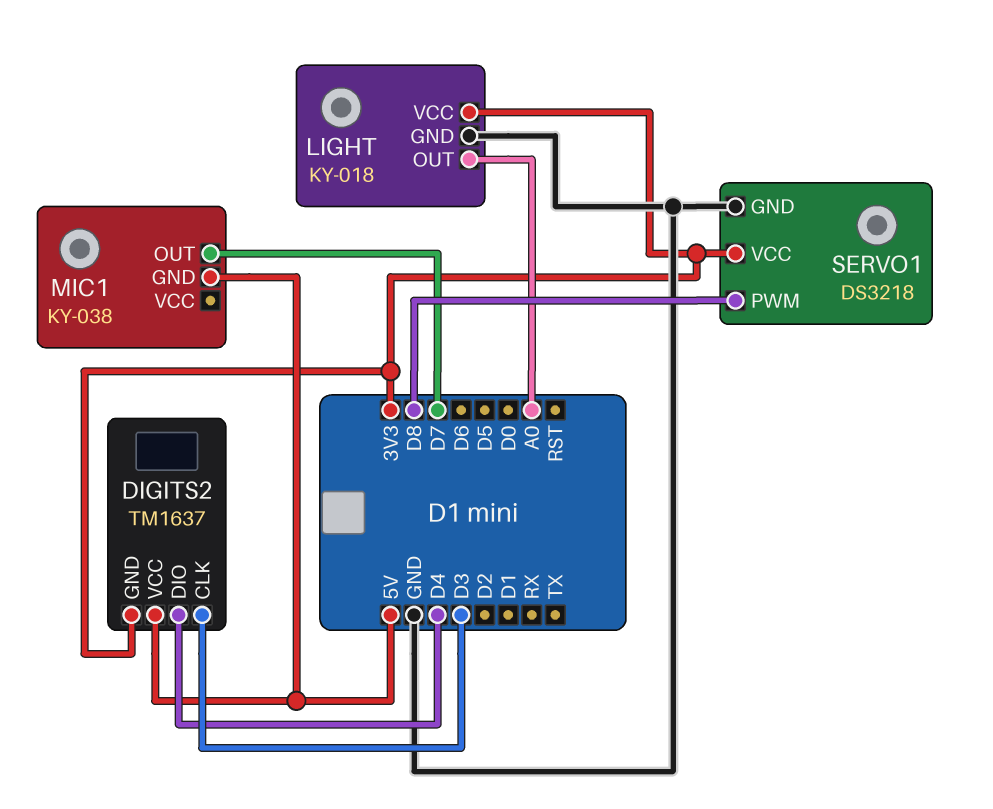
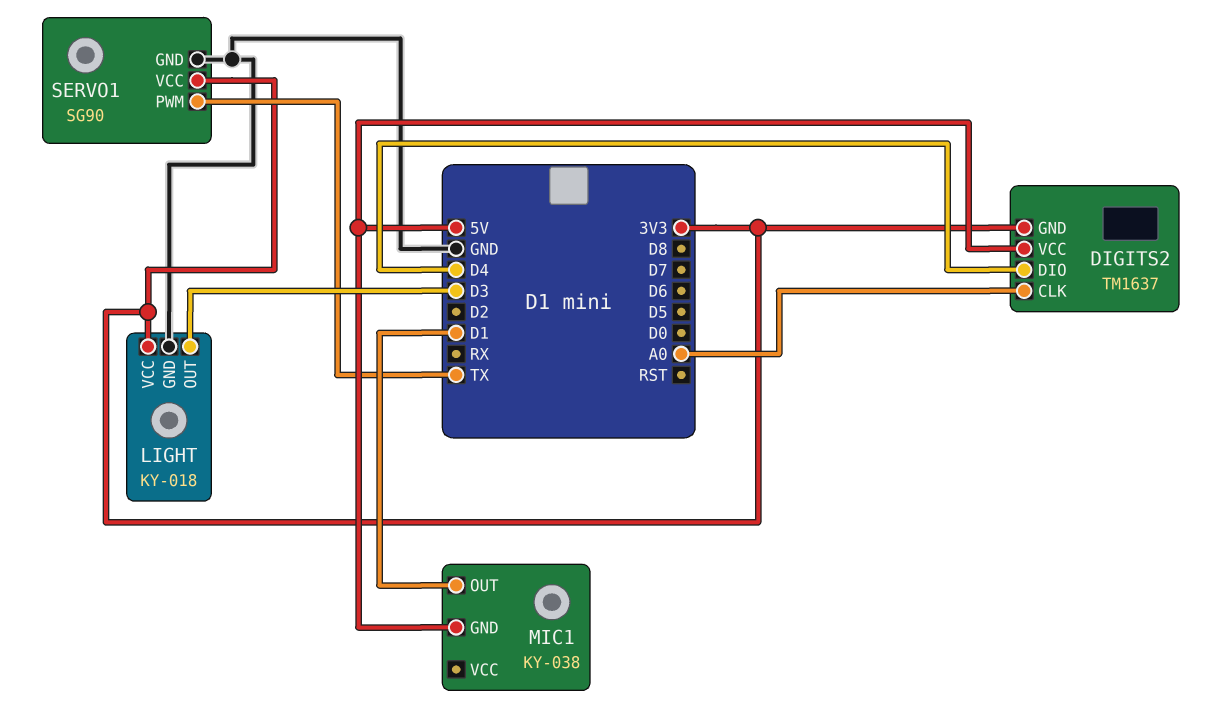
DIGITS2 pin CLK: D3 -> A0
LIGHT pin OUT: A0 -> D3
MIC1 pin OUT: D7 -> D1
SERVO1: DS3218 -> SG90
SERVO1 pin PWM: D8 -> TX

